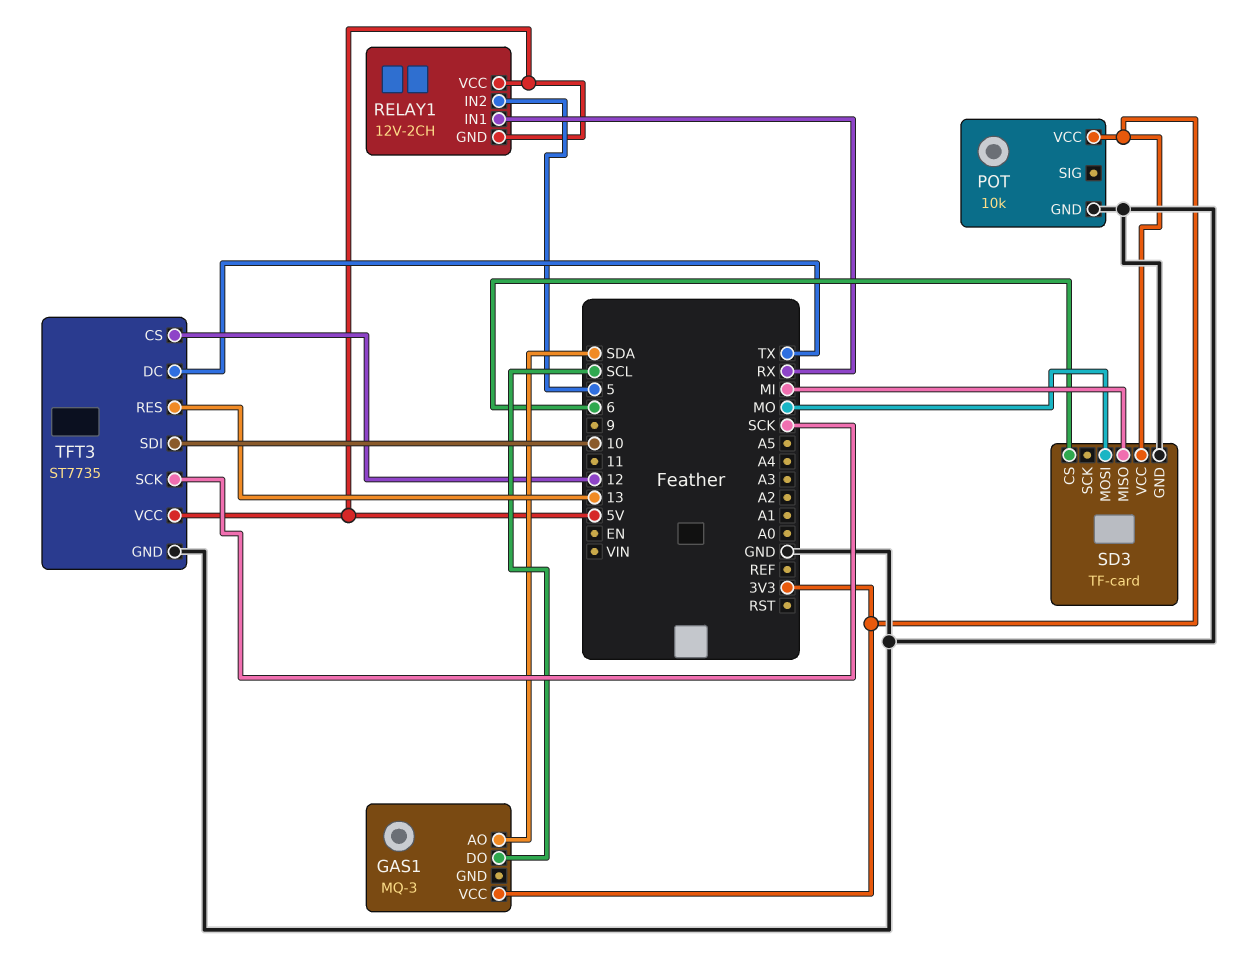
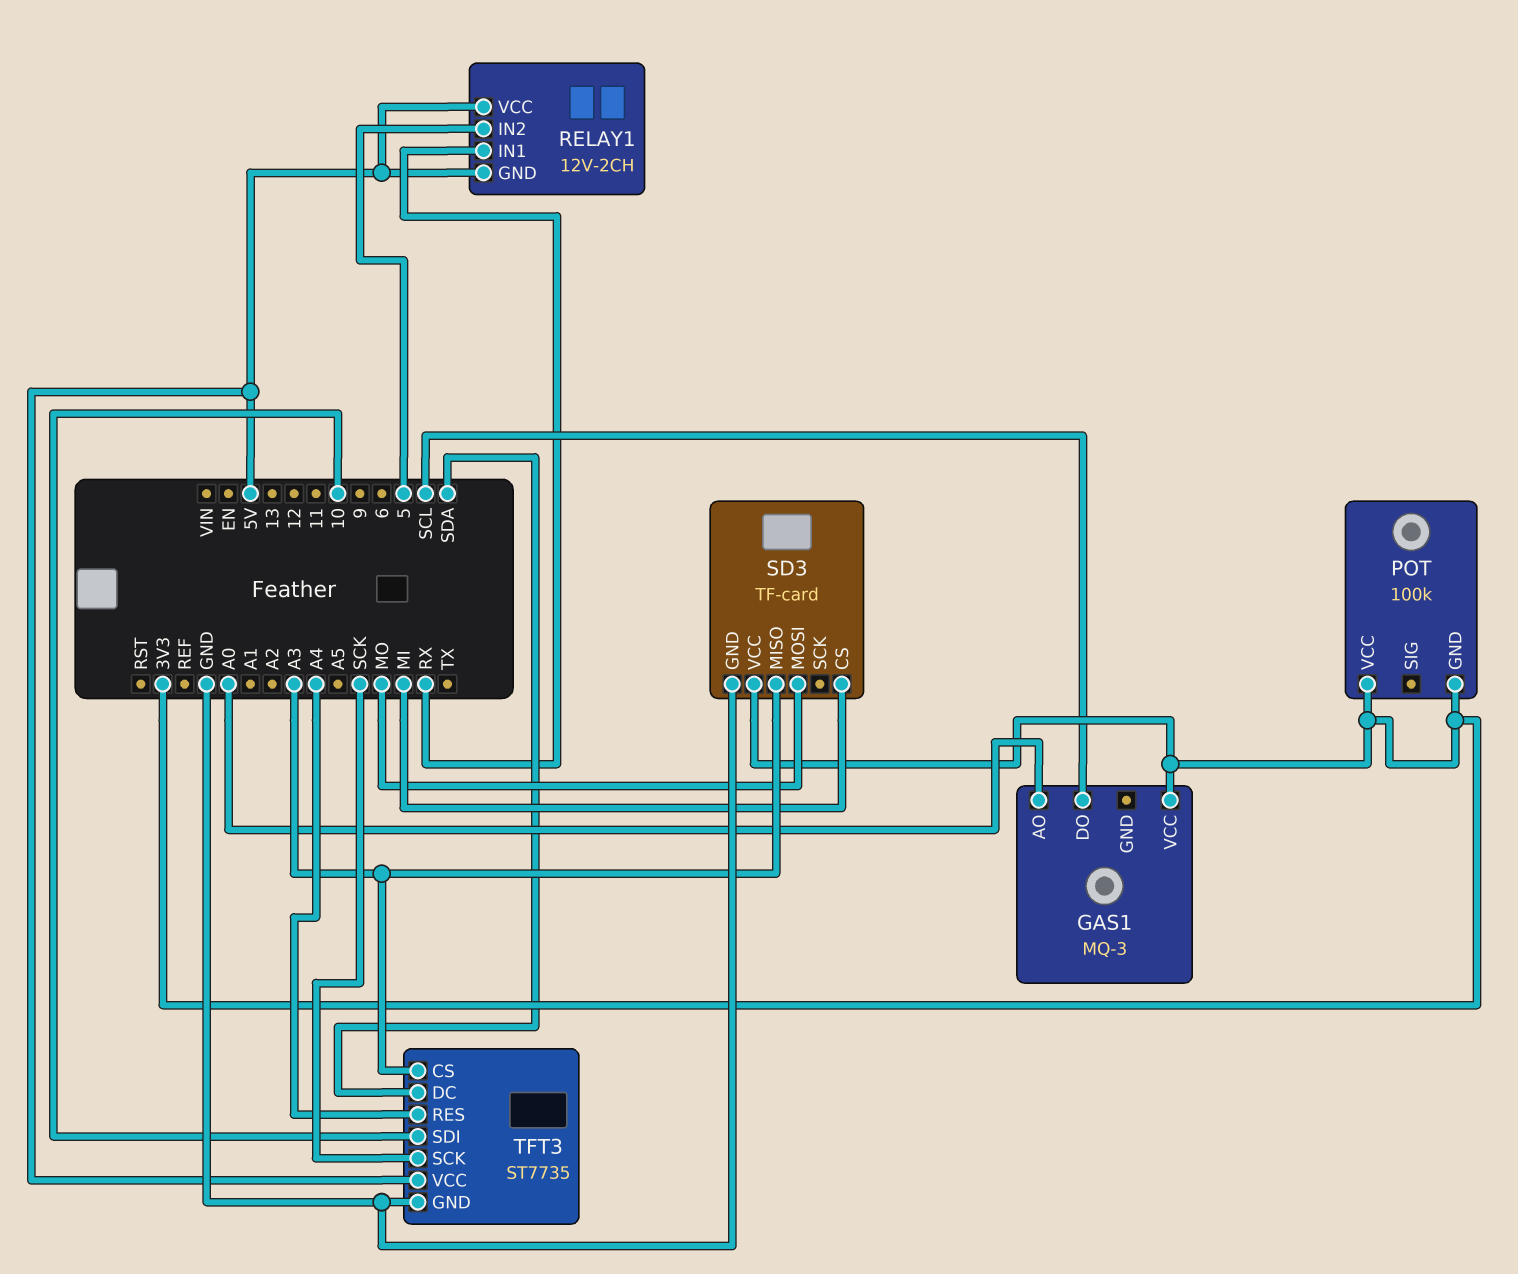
GAS1 pin AO: SDA -> A0
POT: 10k -> 100k
POT pin GND: GND -> 3V3
SD3 pin CS: 6 -> MI
SD3 pin MISO: MI -> A3
TFT3 pin CS: 12 -> A3
TFT3 pin DC: TX -> SDA
TFT3 pin RES: 13 -> A4

